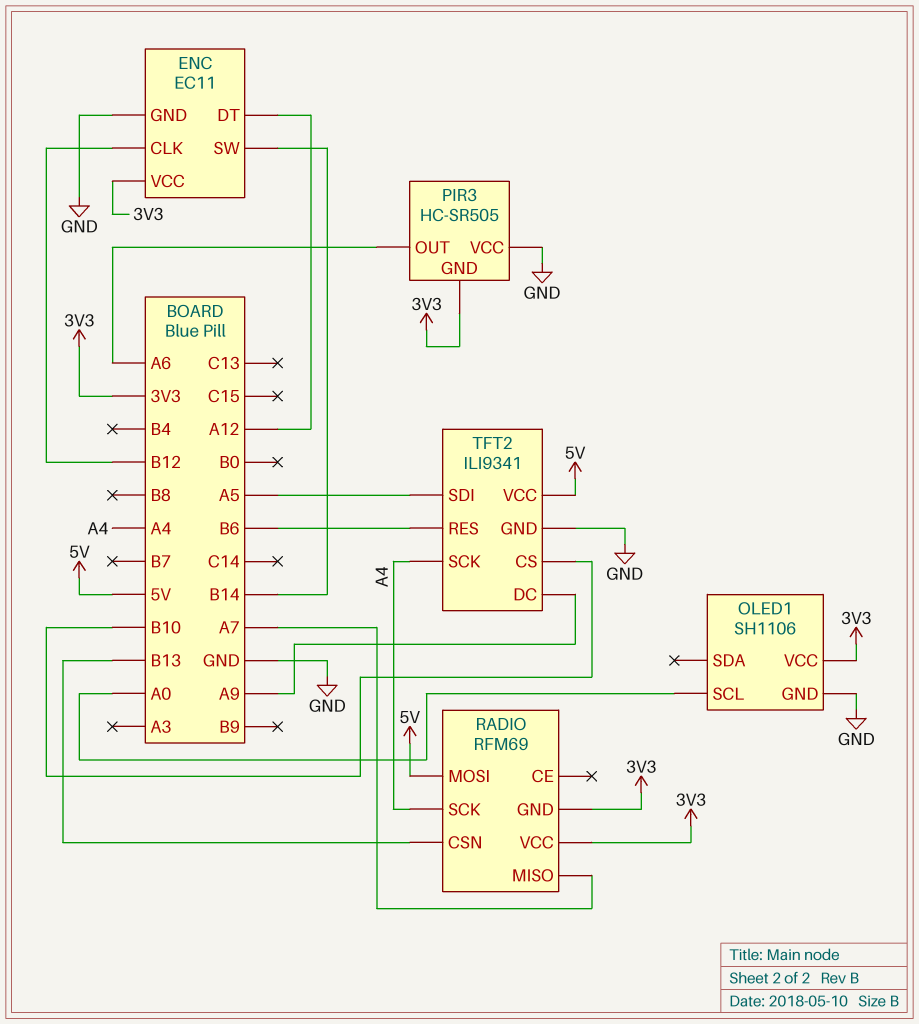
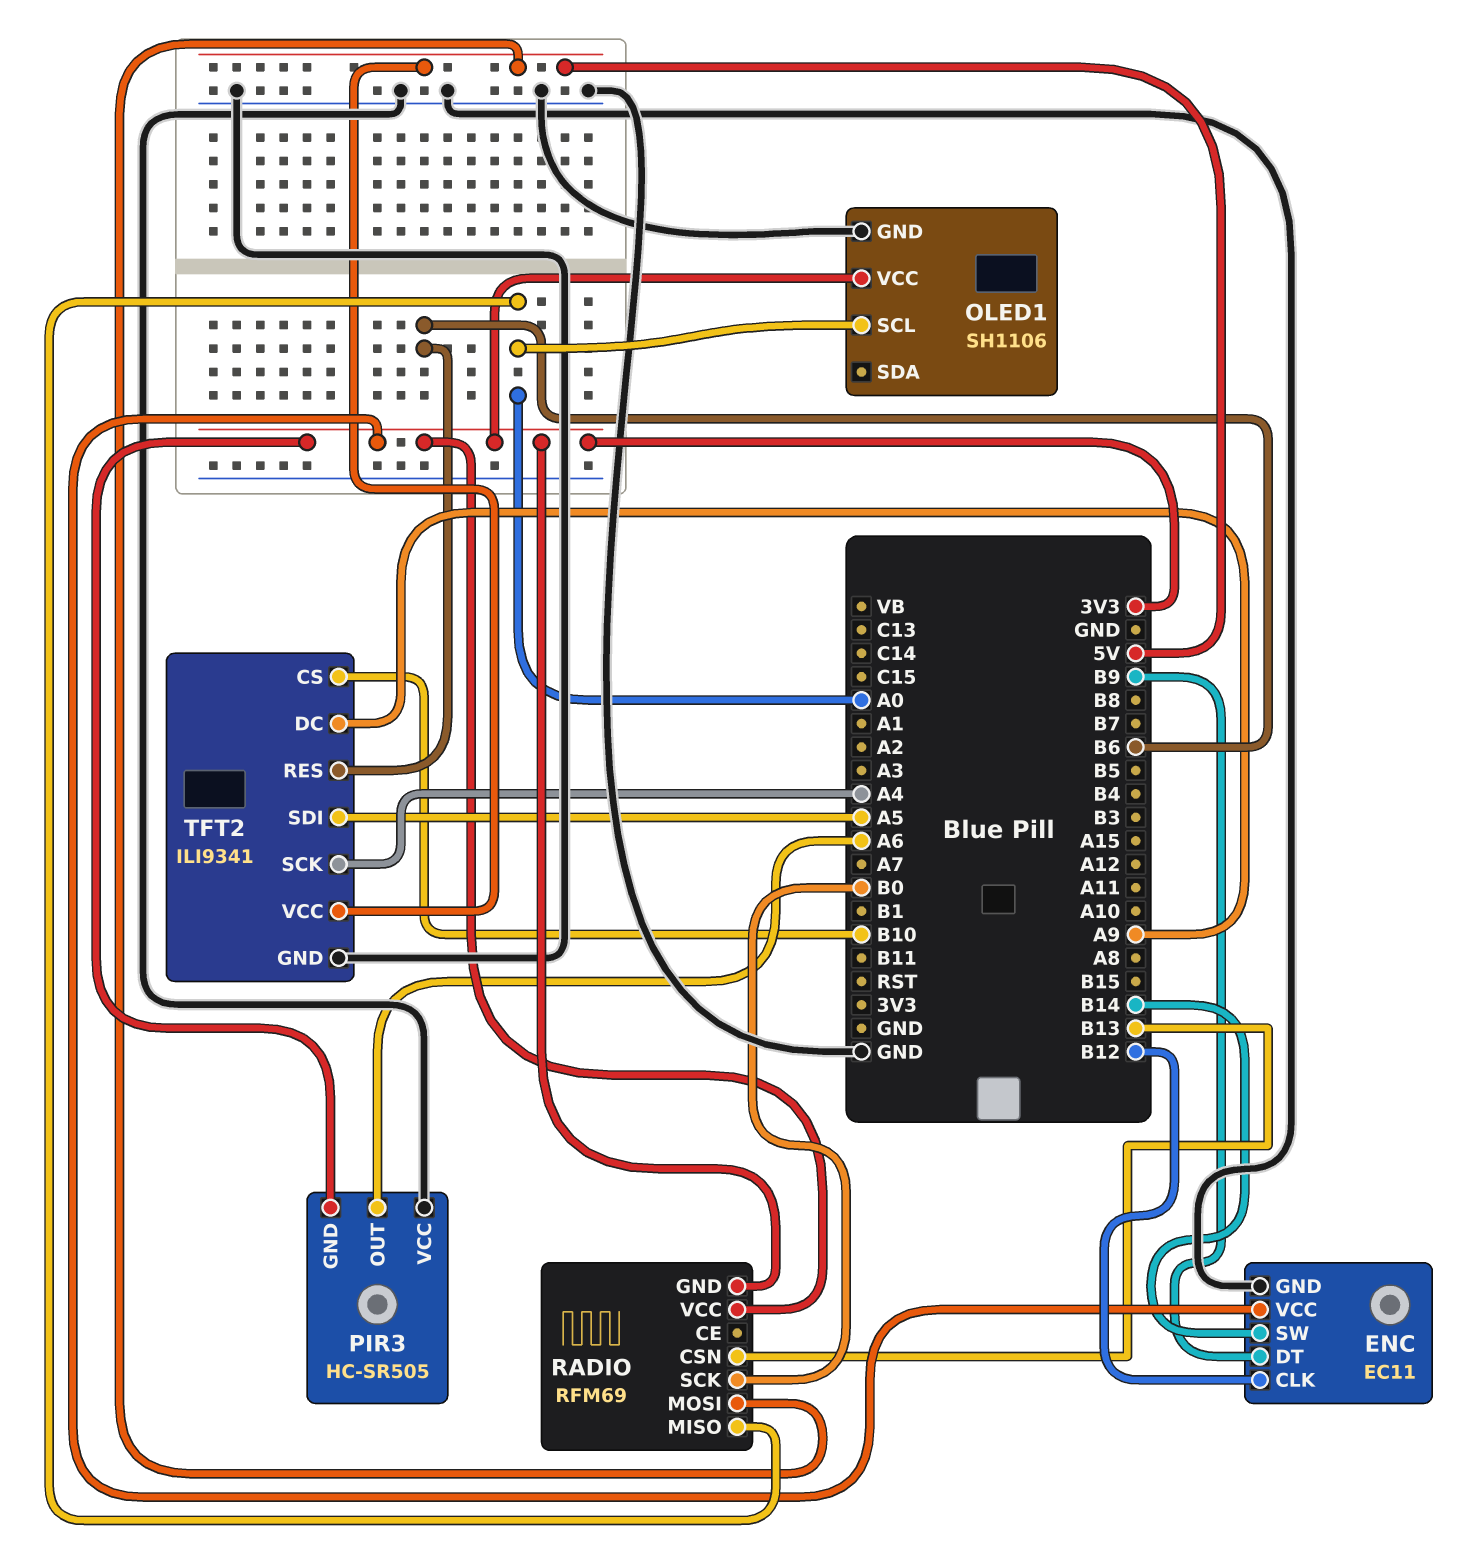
ENC pin DT: A12 -> B9
RADIO pin MISO: A7 -> A0
RADIO pin SCK: A4 -> B0

